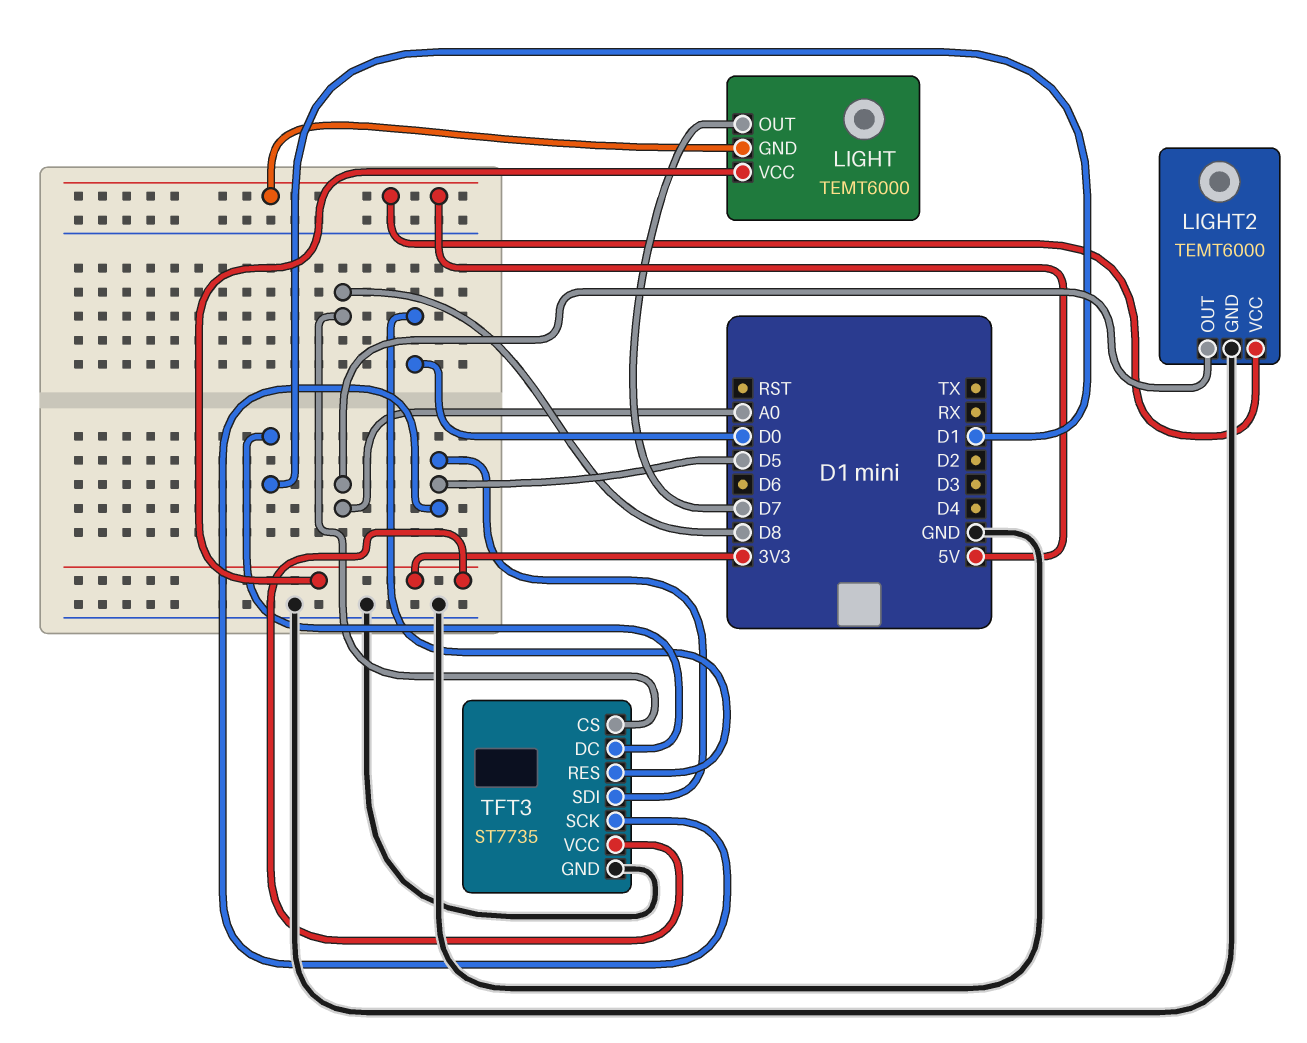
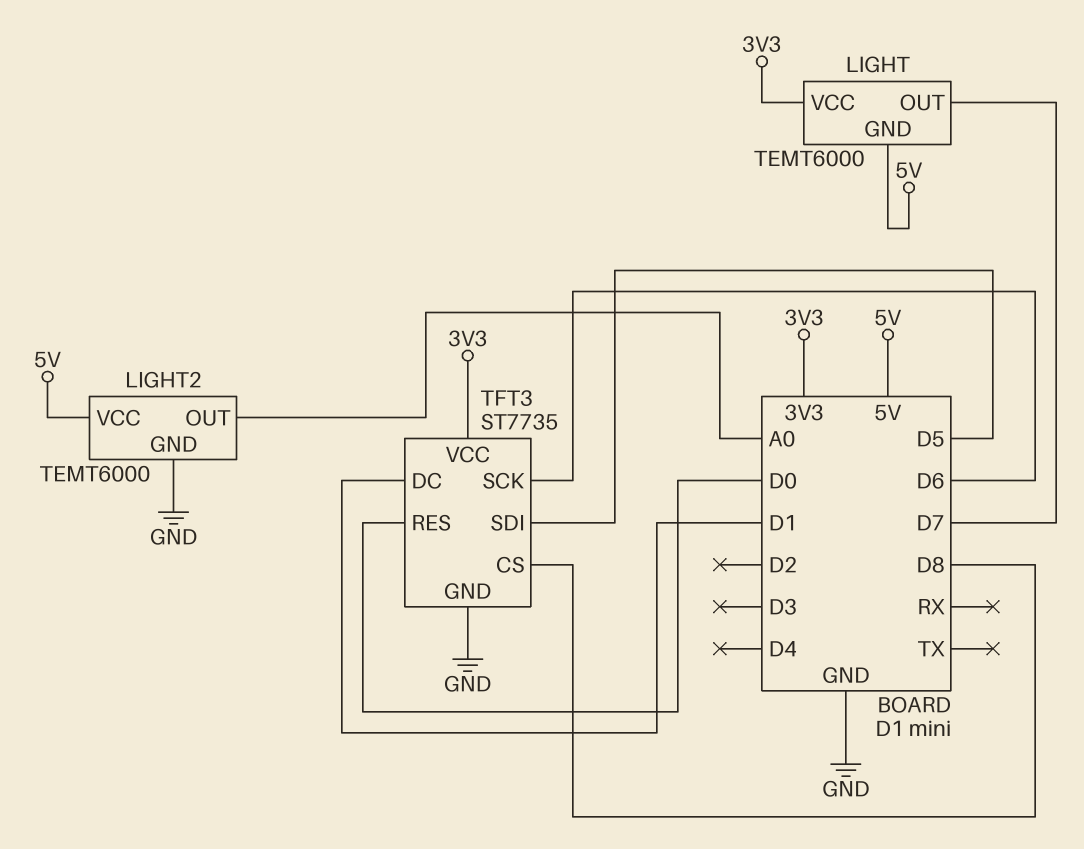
TFT3 pin SCK: D5 -> D6

